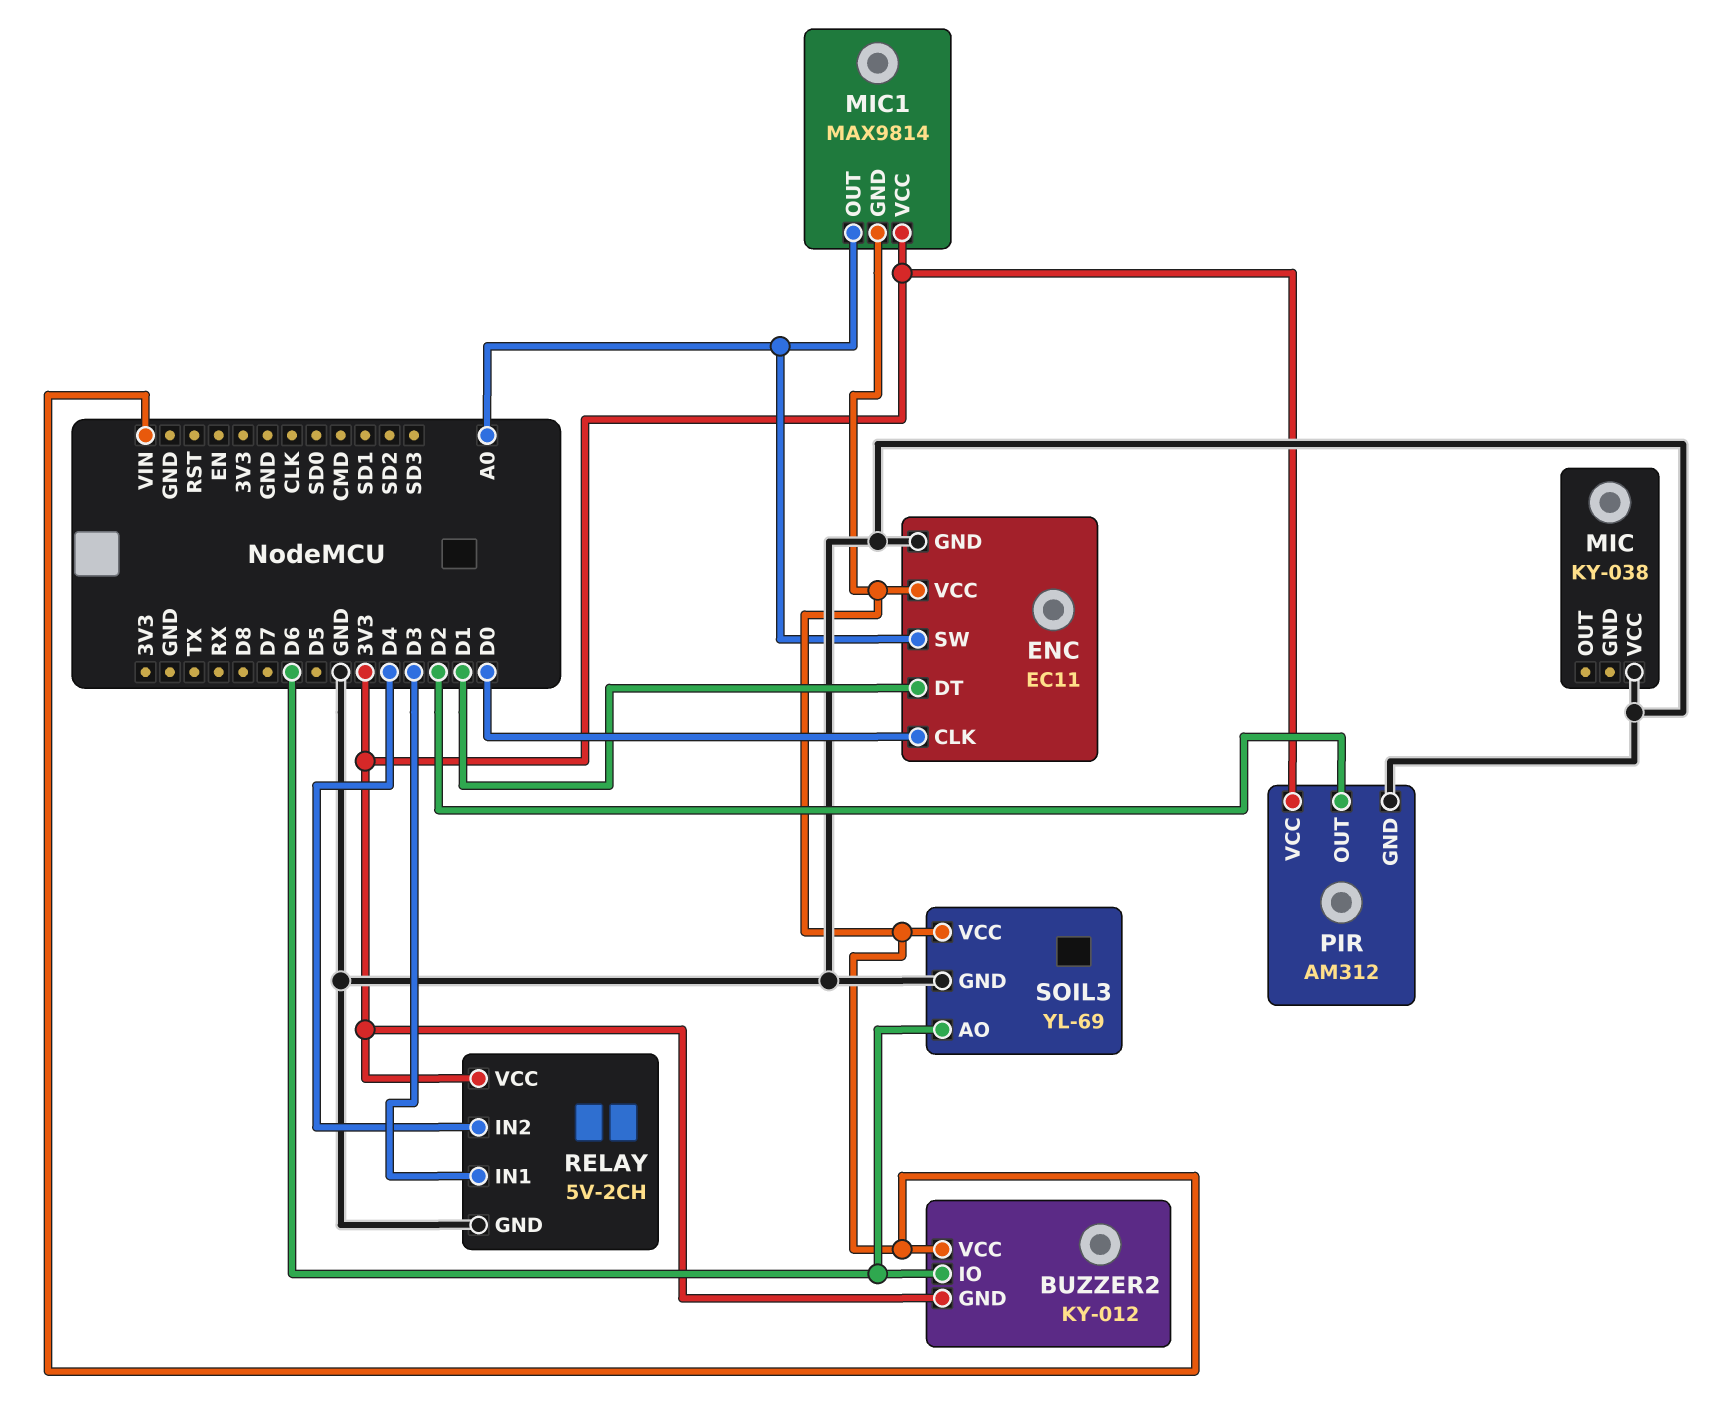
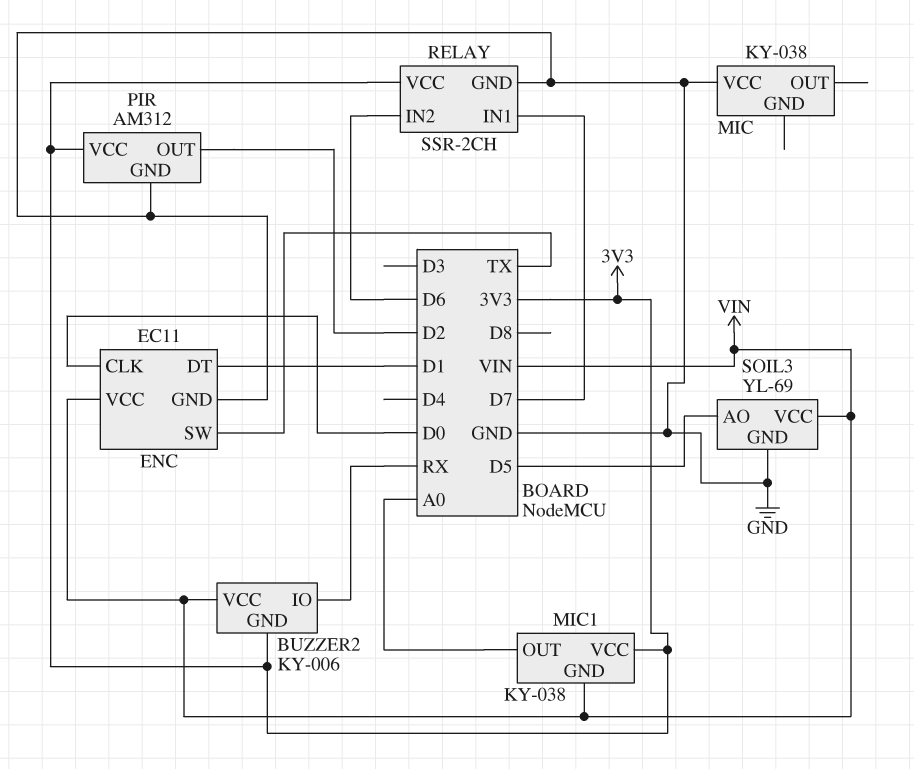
BUZZER2: KY-012 -> KY-006
BUZZER2 pin IO: D6 -> RX
ENC pin SW: A0 -> TX
MIC1: MAX9814 -> KY-038
RELAY: 5V-2CH -> SSR-2CH
RELAY pin IN1: D3 -> D7
RELAY pin IN2: D4 -> D6
SOIL3 pin AO: D6 -> D5

